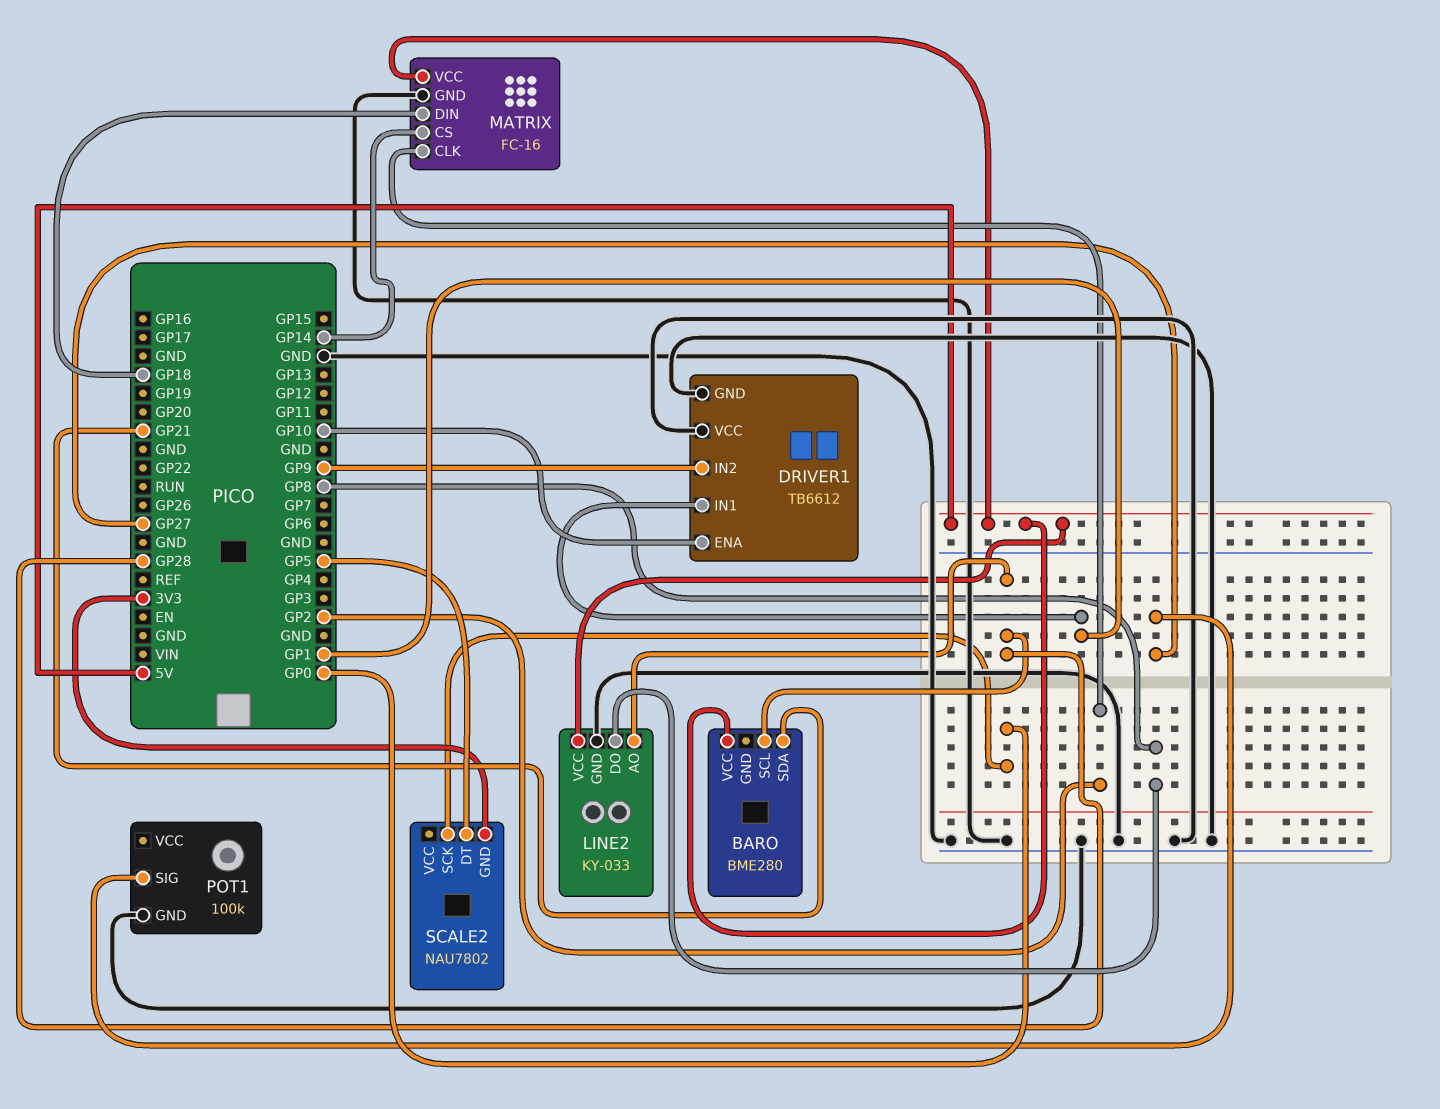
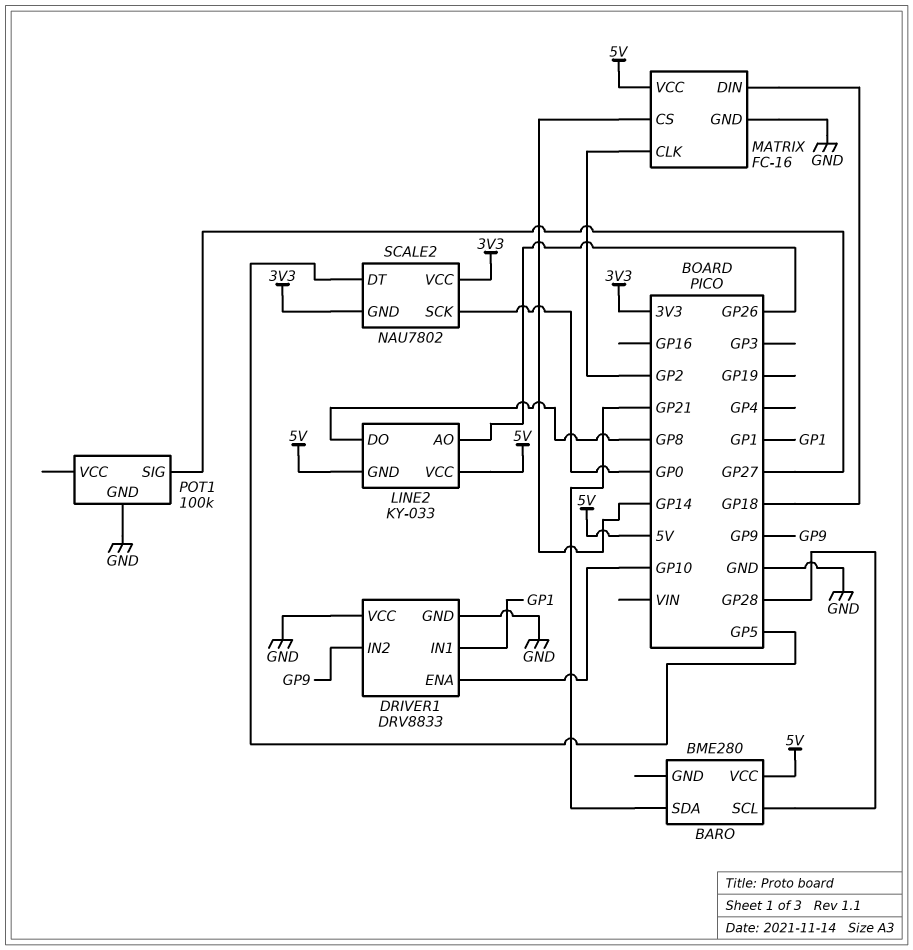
DRIVER1: TB6612 -> DRV8833
LINE2 pin AO: GP28 -> GP26
LINE2 pin GND: GND -> 5V
SCALE2 pin VCC: none -> 3V3

